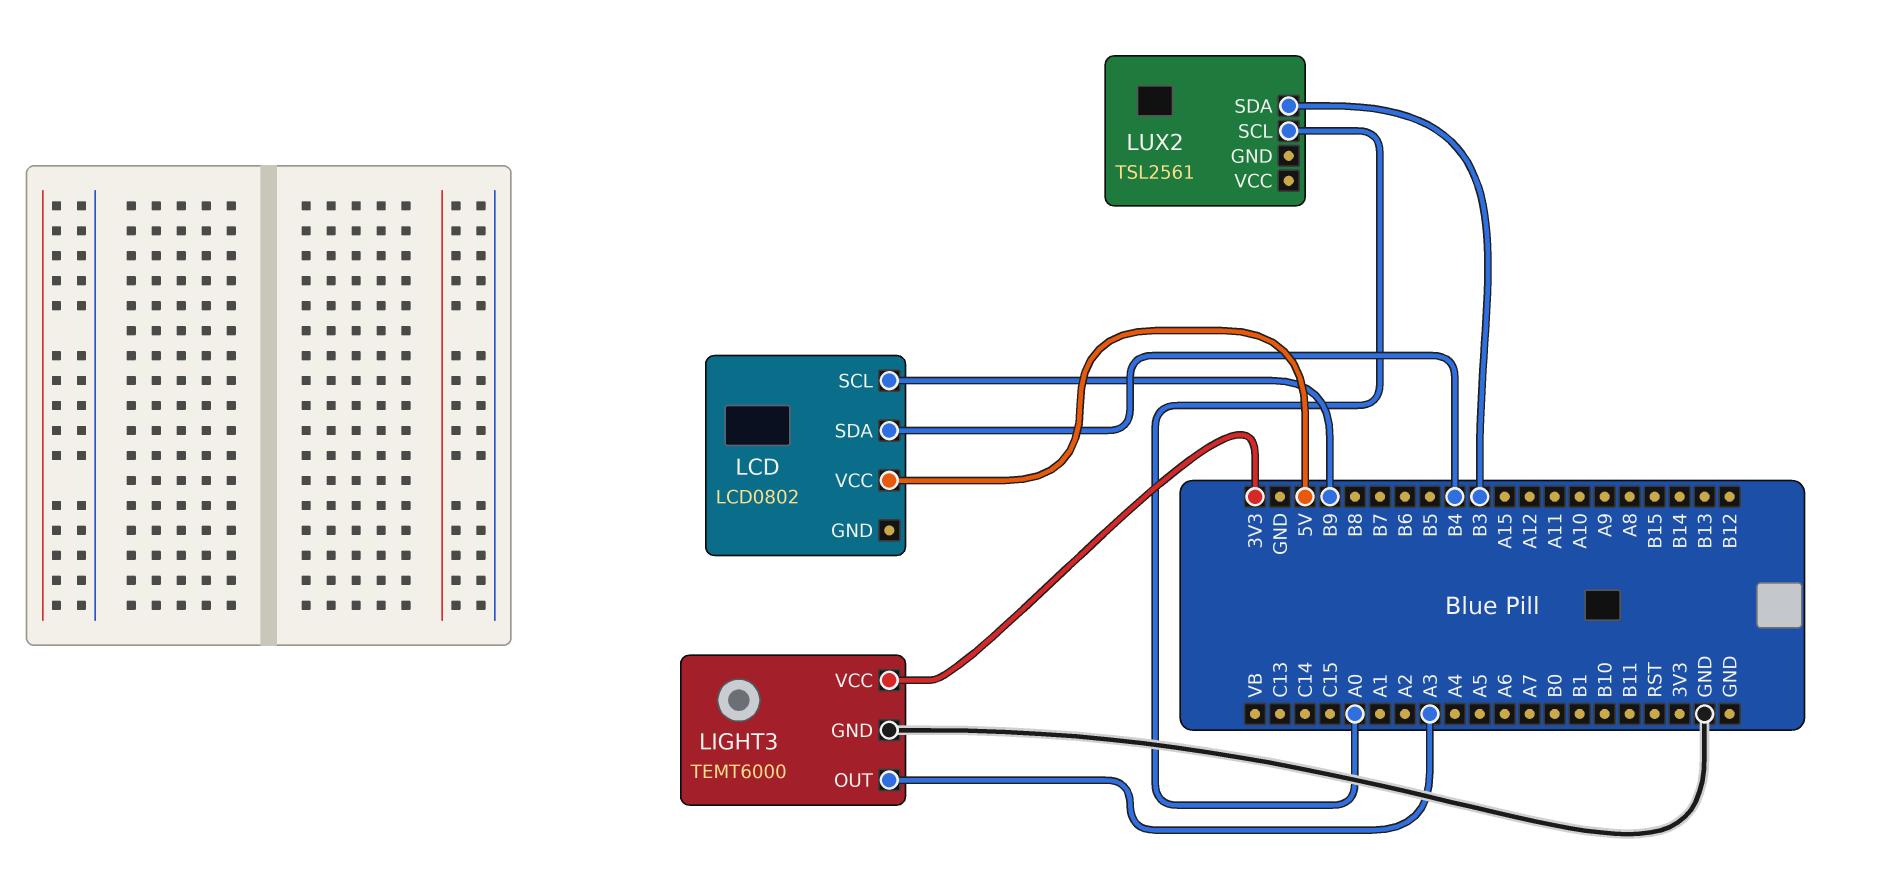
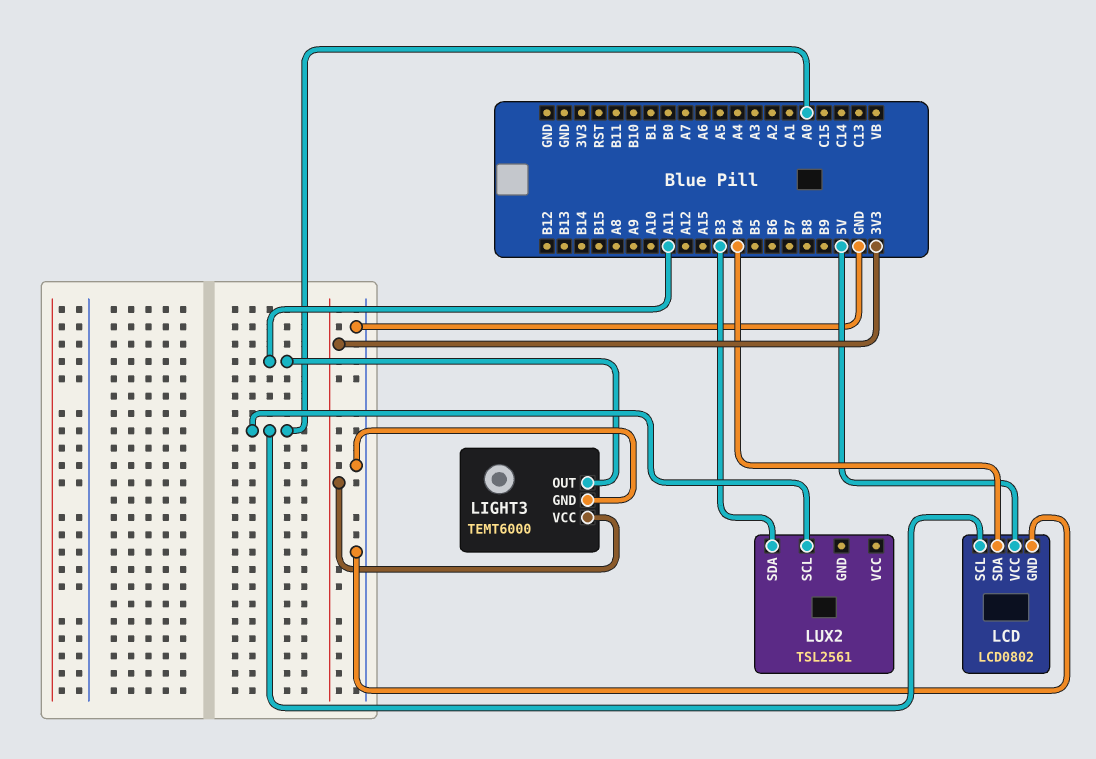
LCD pin GND: none -> GND
LCD pin SCL: B9 -> A0
LIGHT3 pin OUT: A3 -> A11

